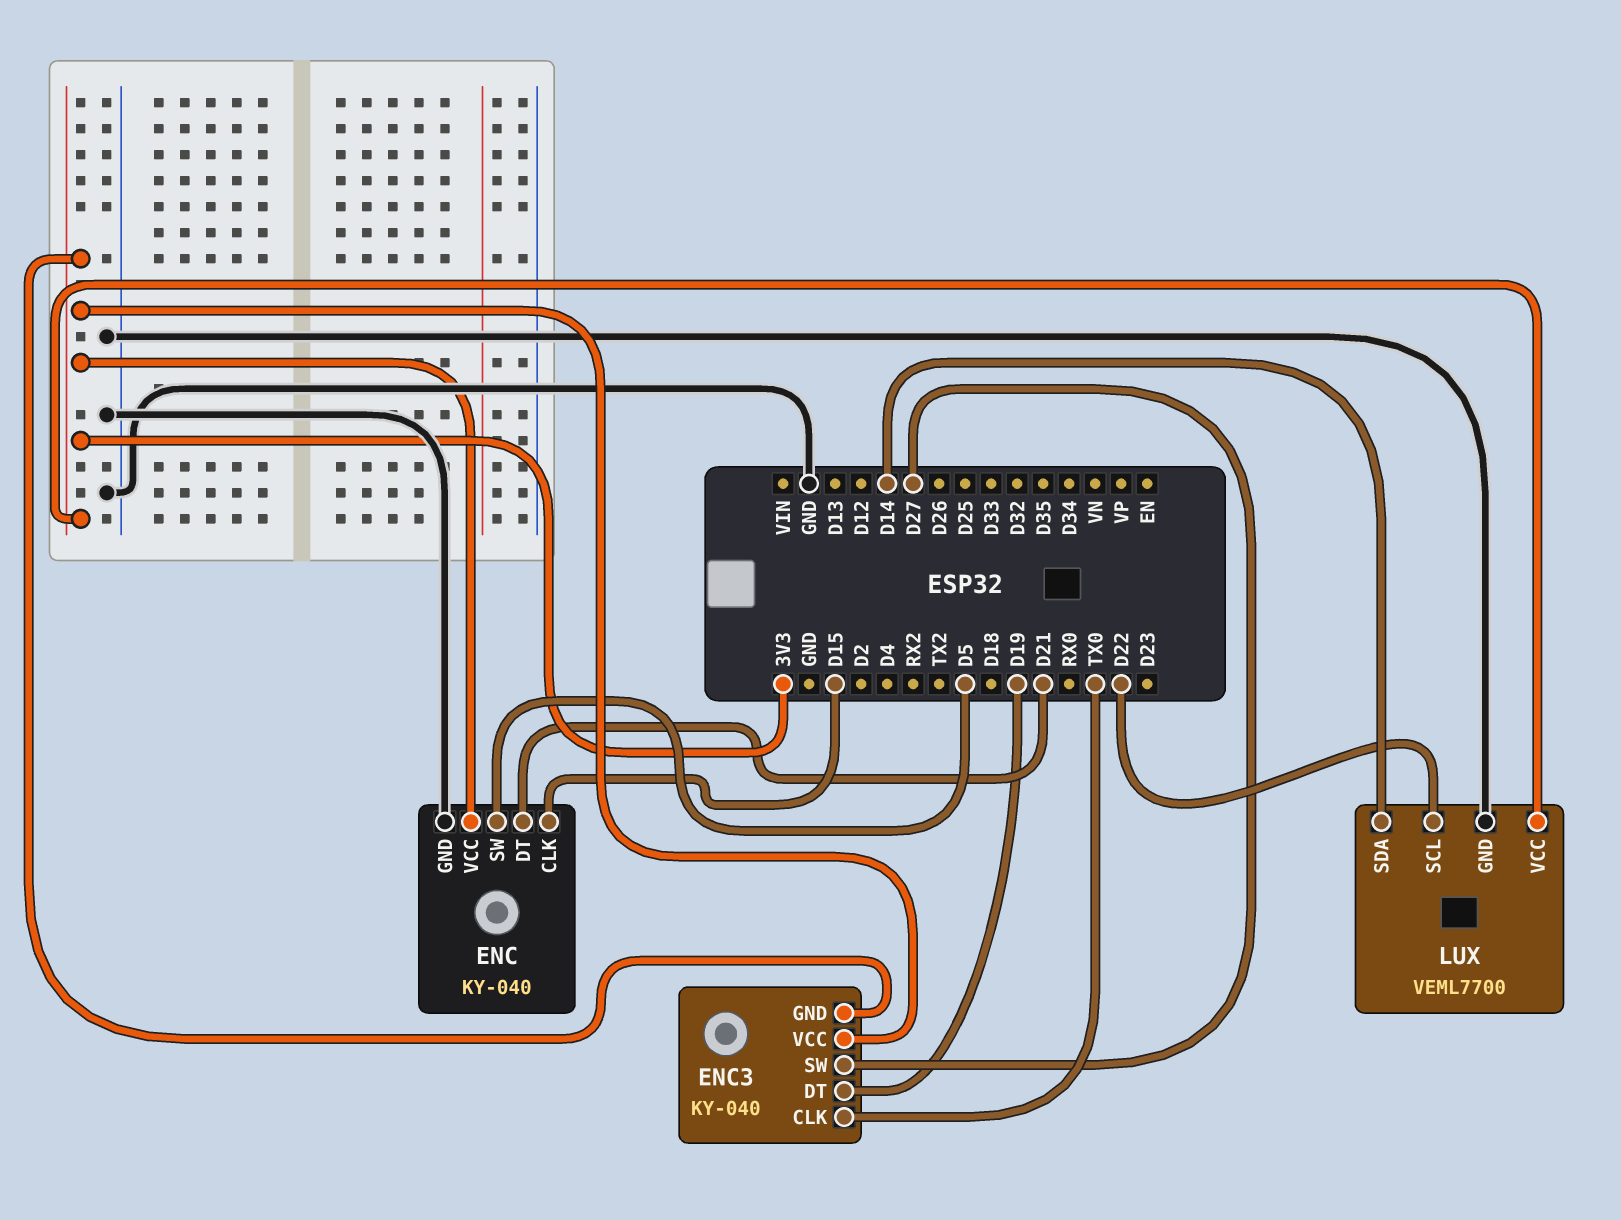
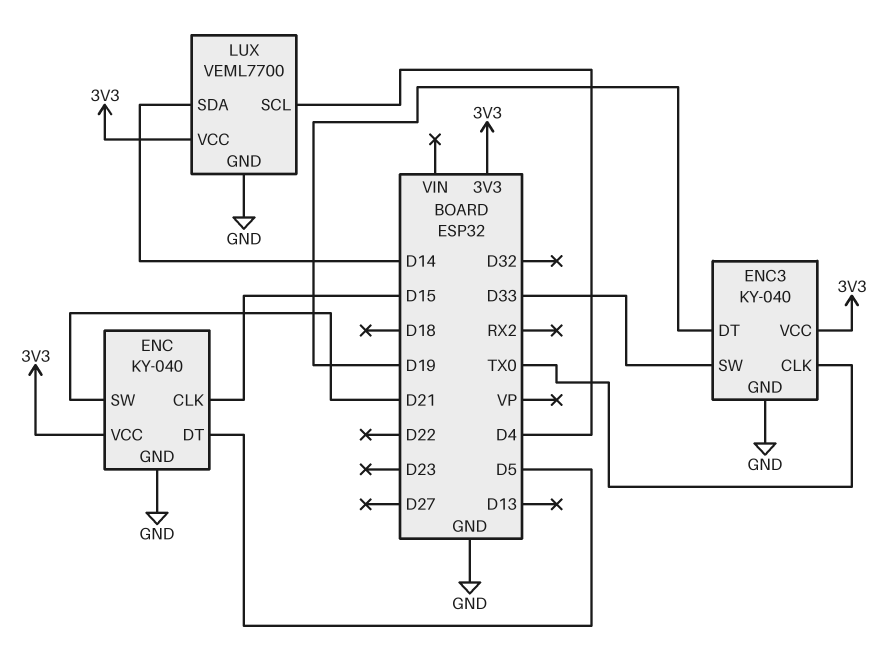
ENC pin DT: D21 -> D5
ENC pin SW: D5 -> D21
ENC3 pin GND: 3V3 -> GND
ENC3 pin SW: D27 -> D33
LUX pin SCL: D22 -> D4

